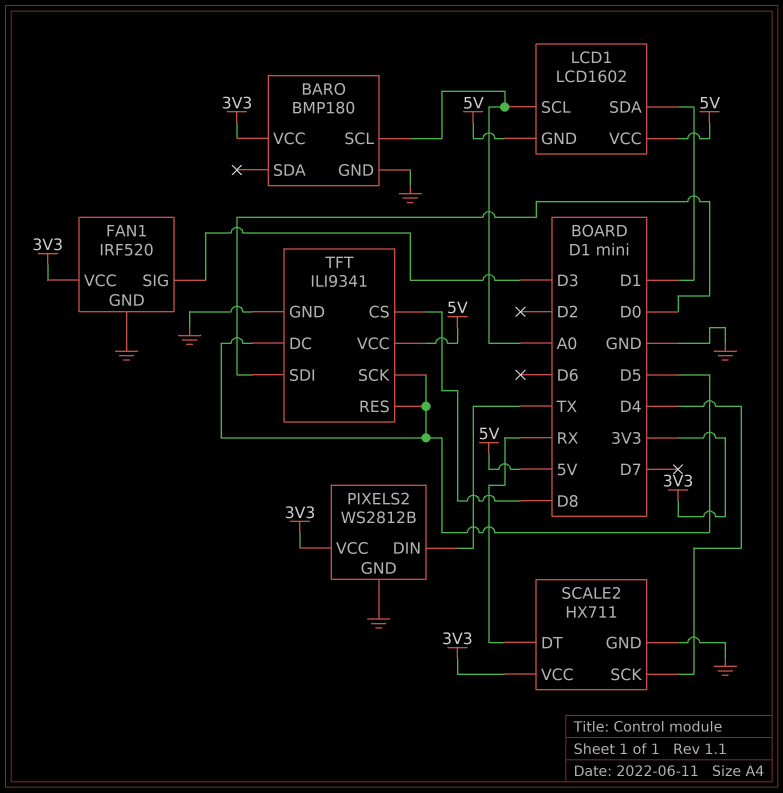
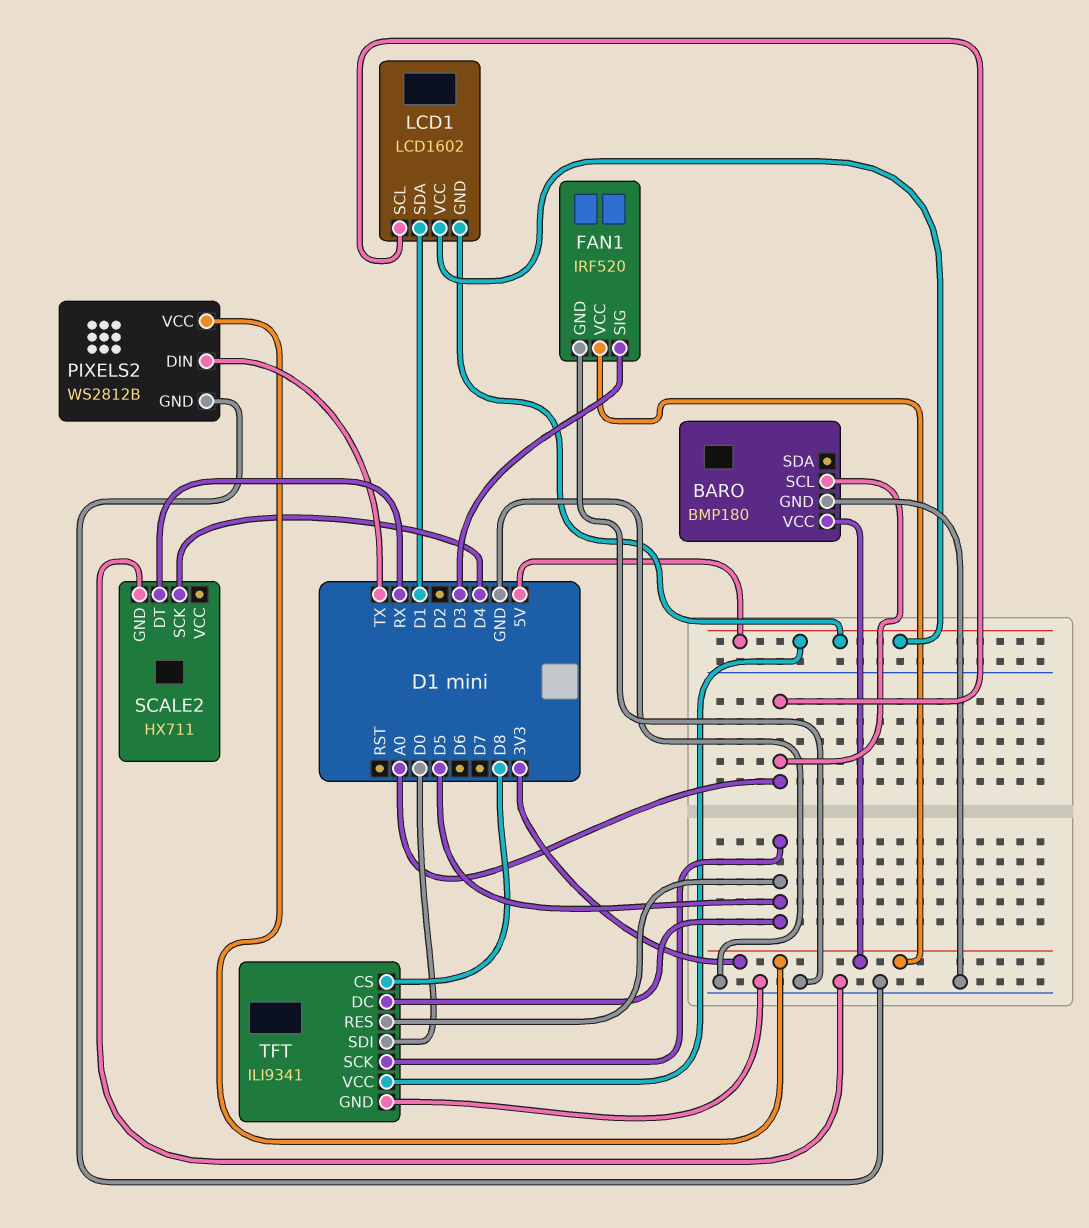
SCALE2 pin VCC: 3V3 -> none

